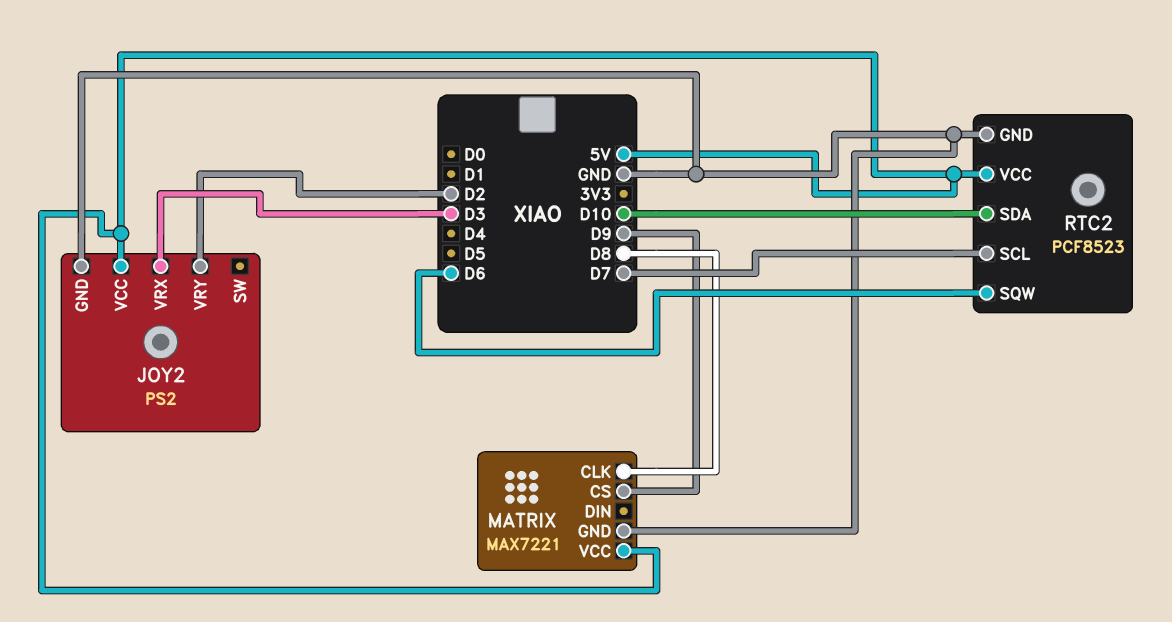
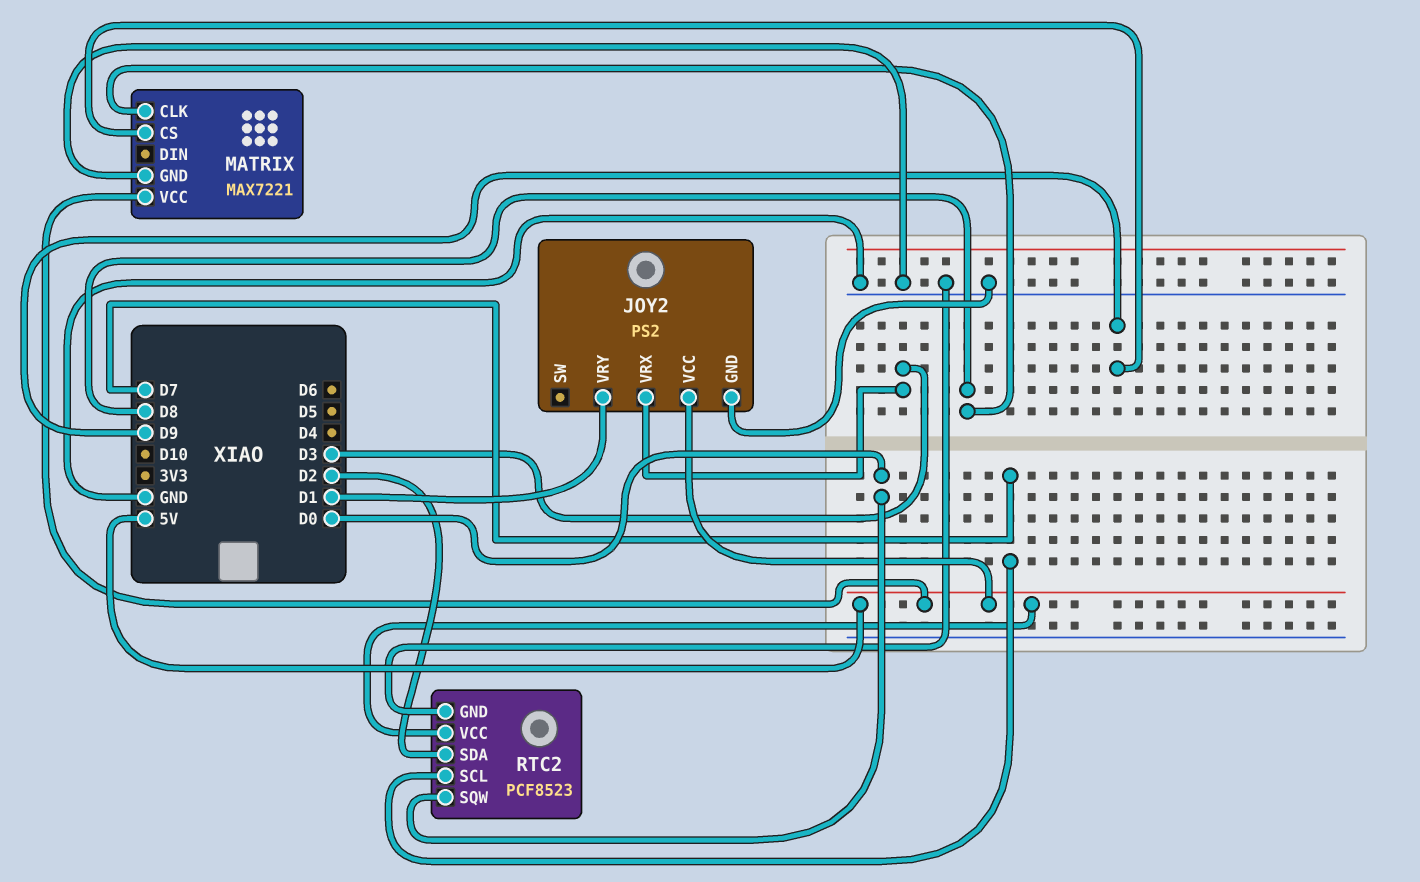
JOY2 pin VRY: D2 -> D1
RTC2 pin SDA: D10 -> D2
RTC2 pin SQW: D6 -> D0

